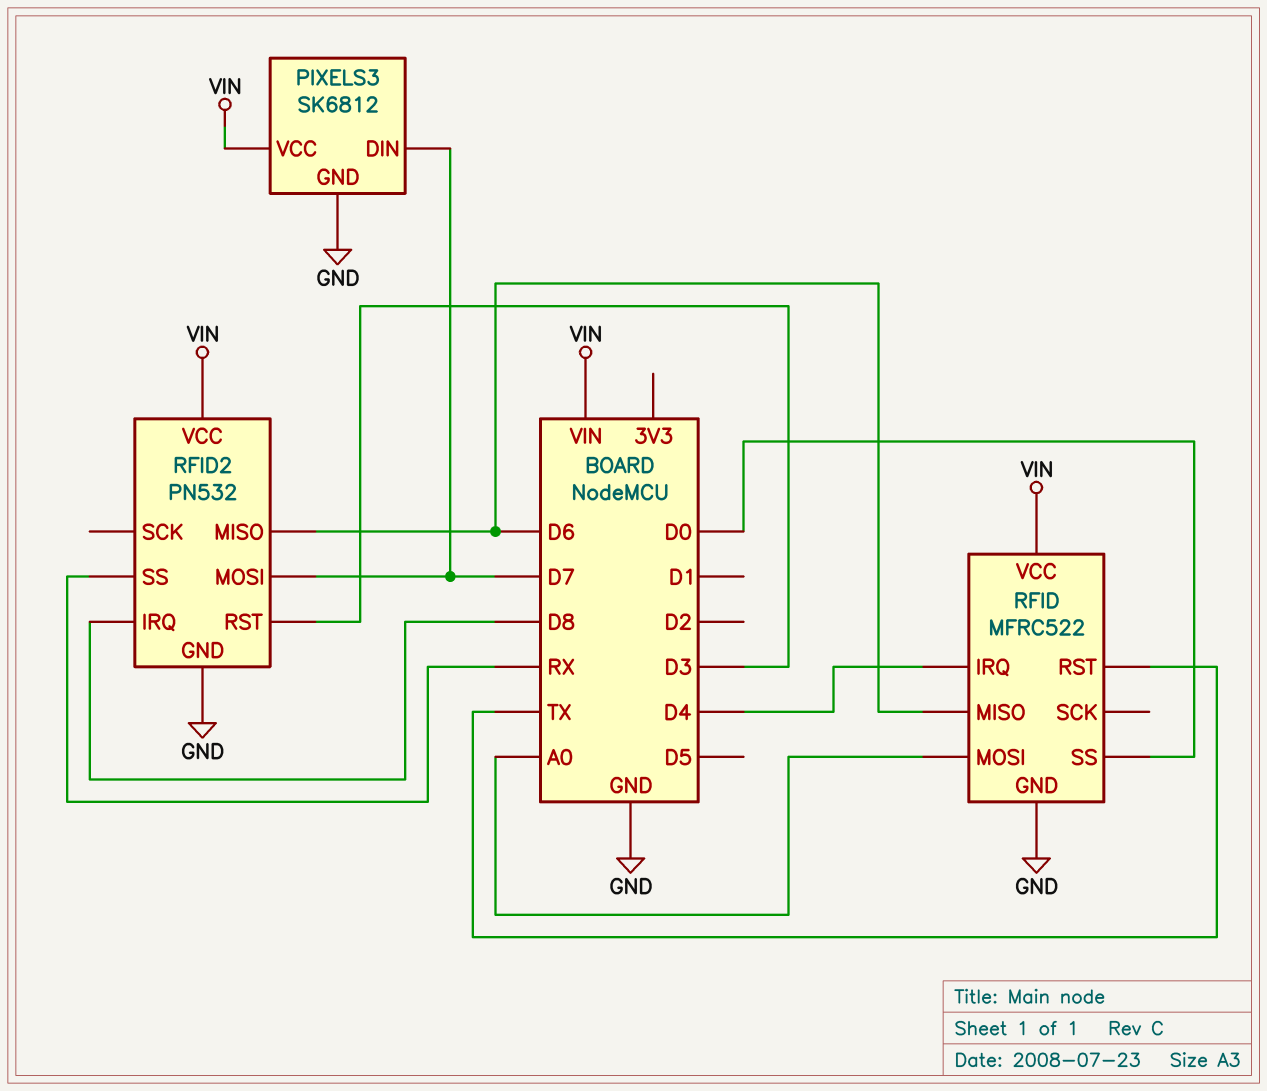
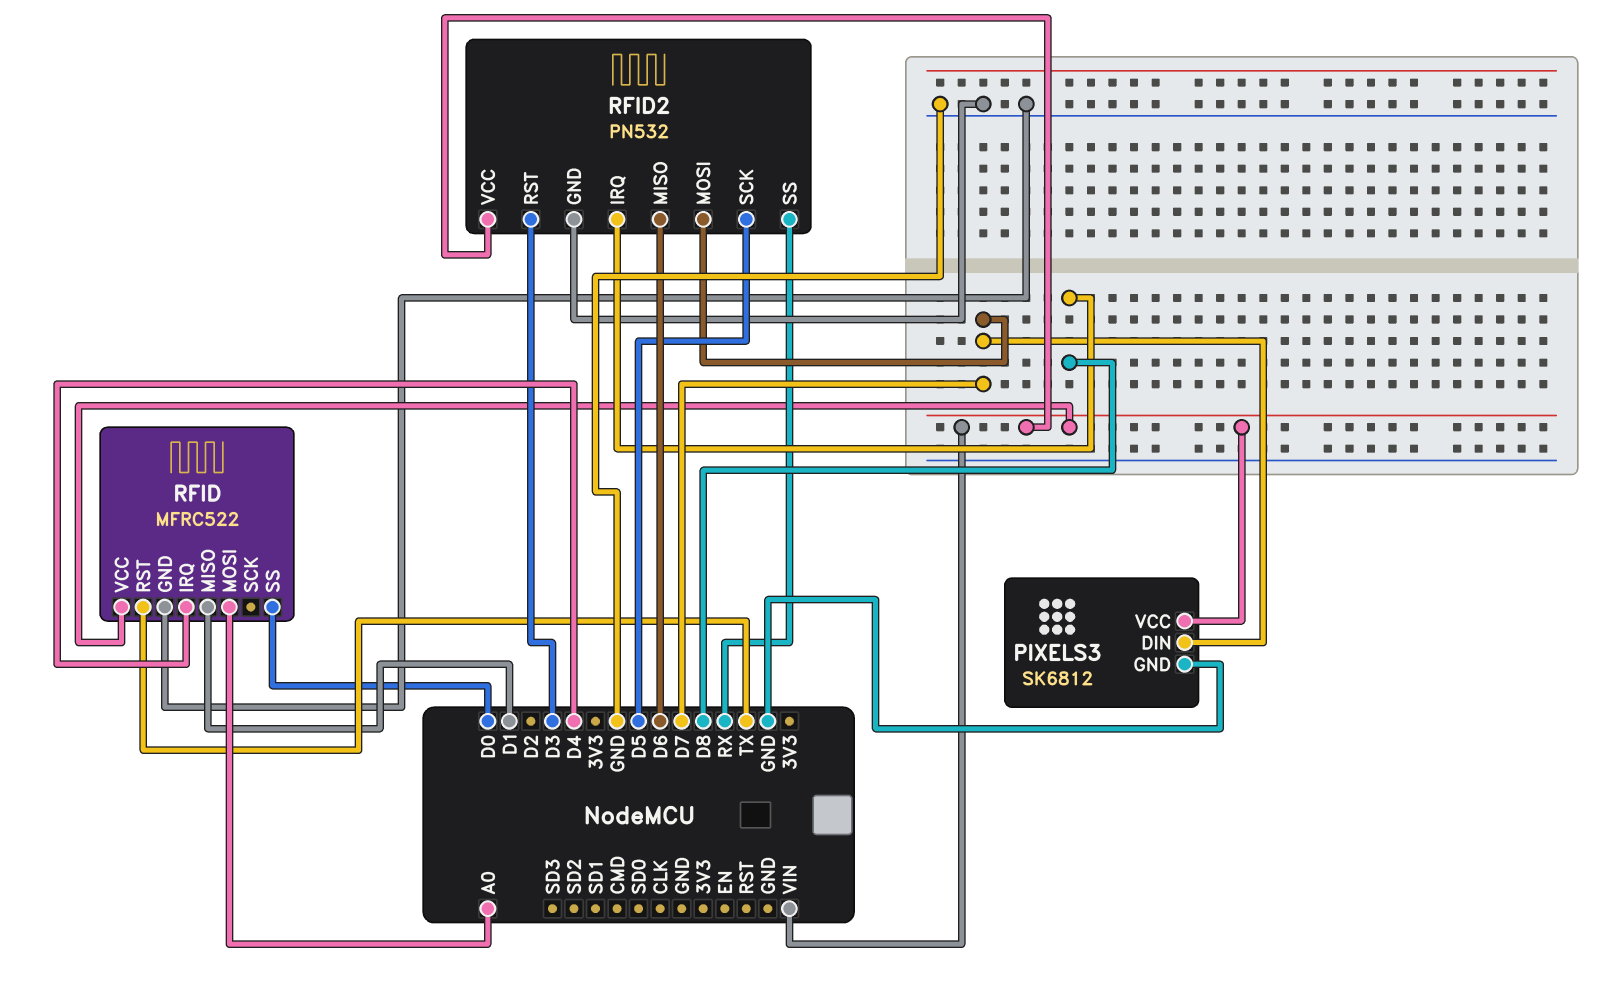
RFID pin MISO: D6 -> D1
RFID2 pin SCK: none -> D5

